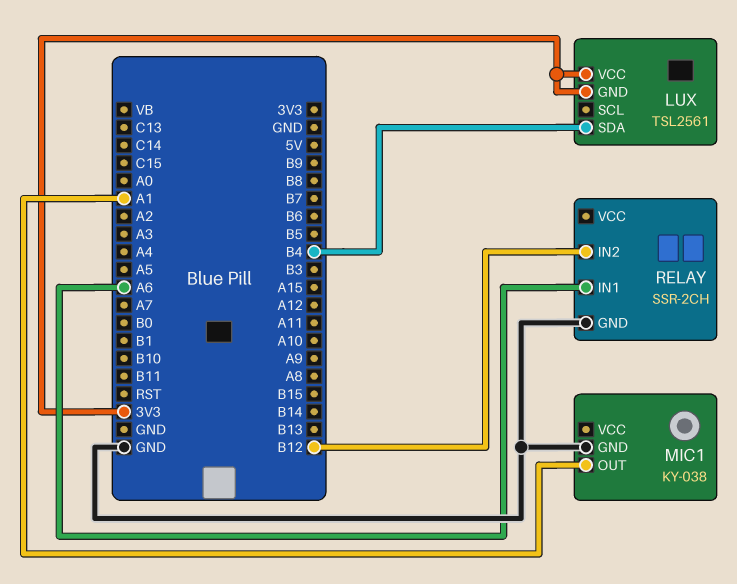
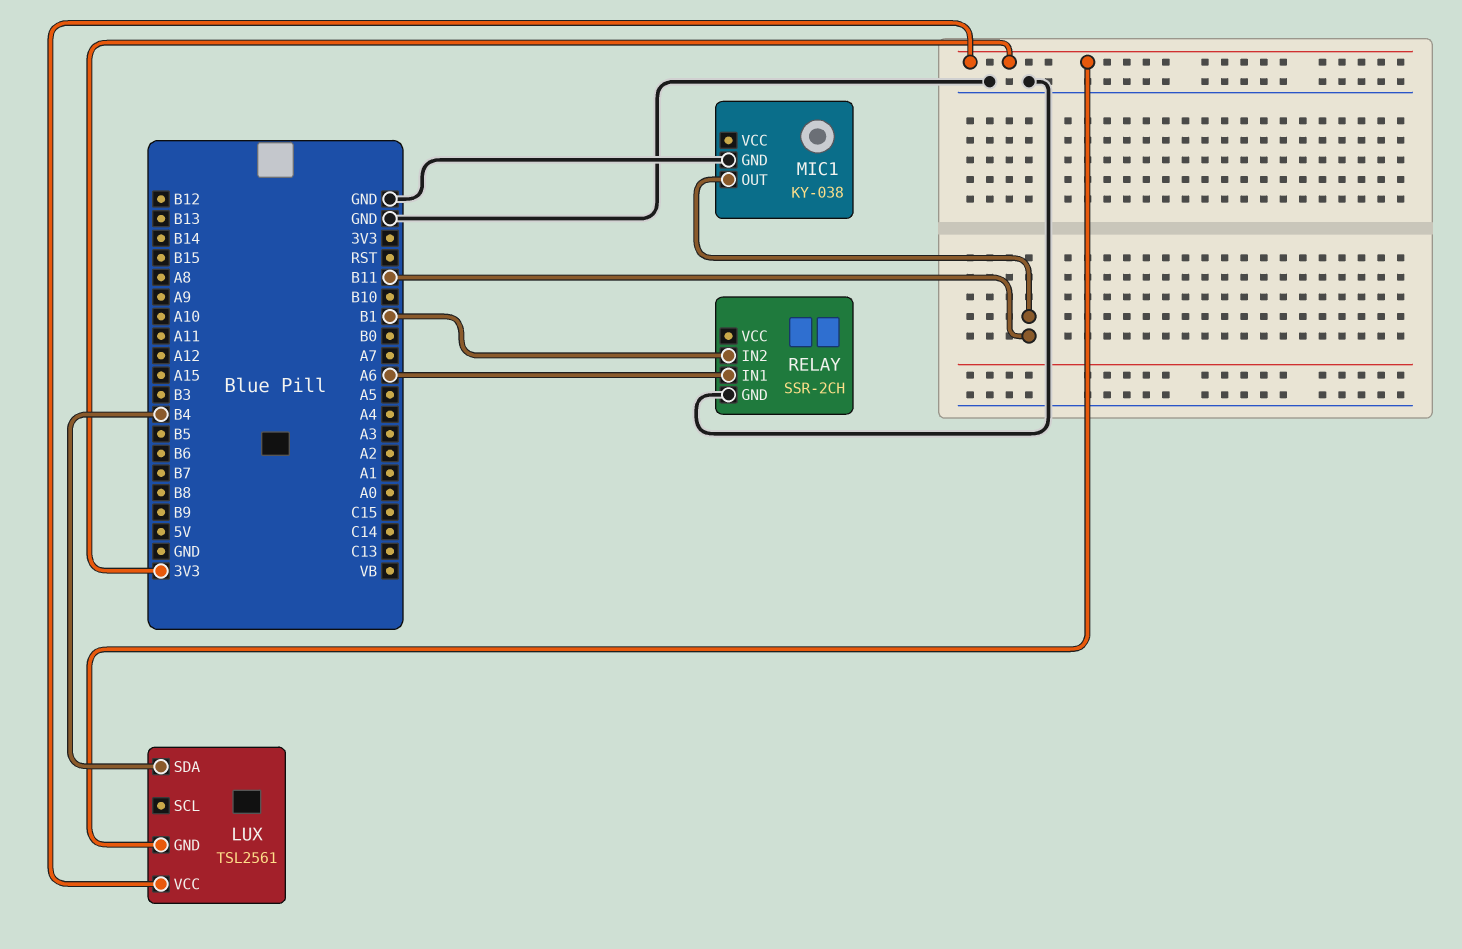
MIC1 pin OUT: A1 -> B11
RELAY pin IN2: B12 -> B1

